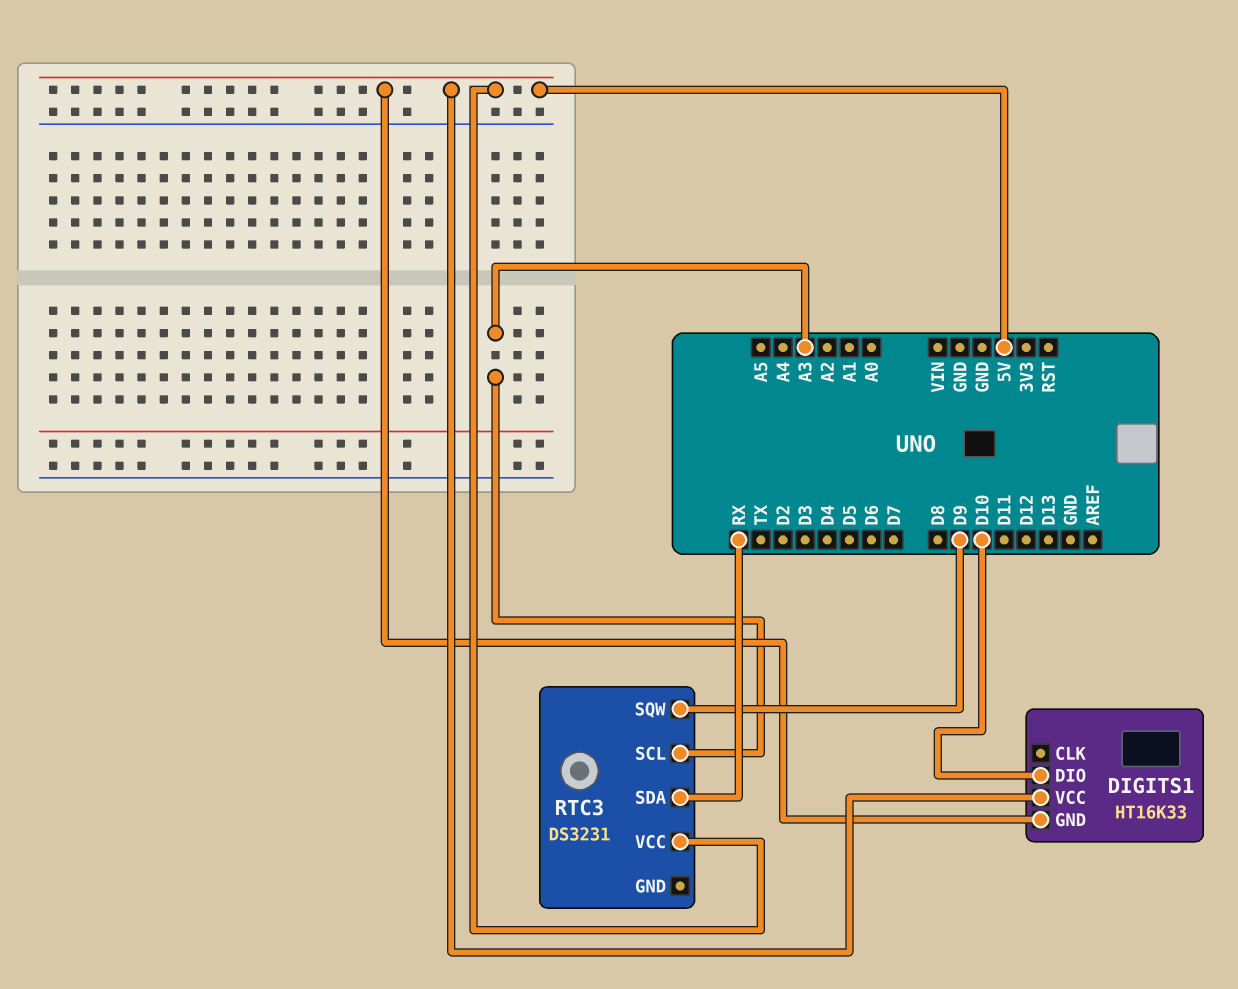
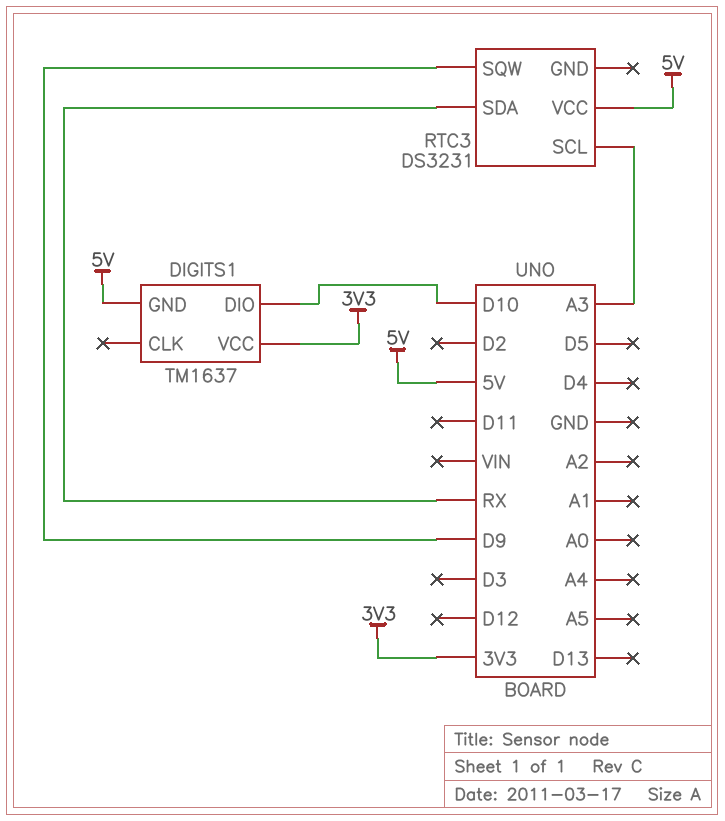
DIGITS1: HT16K33 -> TM1637
DIGITS1 pin VCC: 5V -> 3V3

